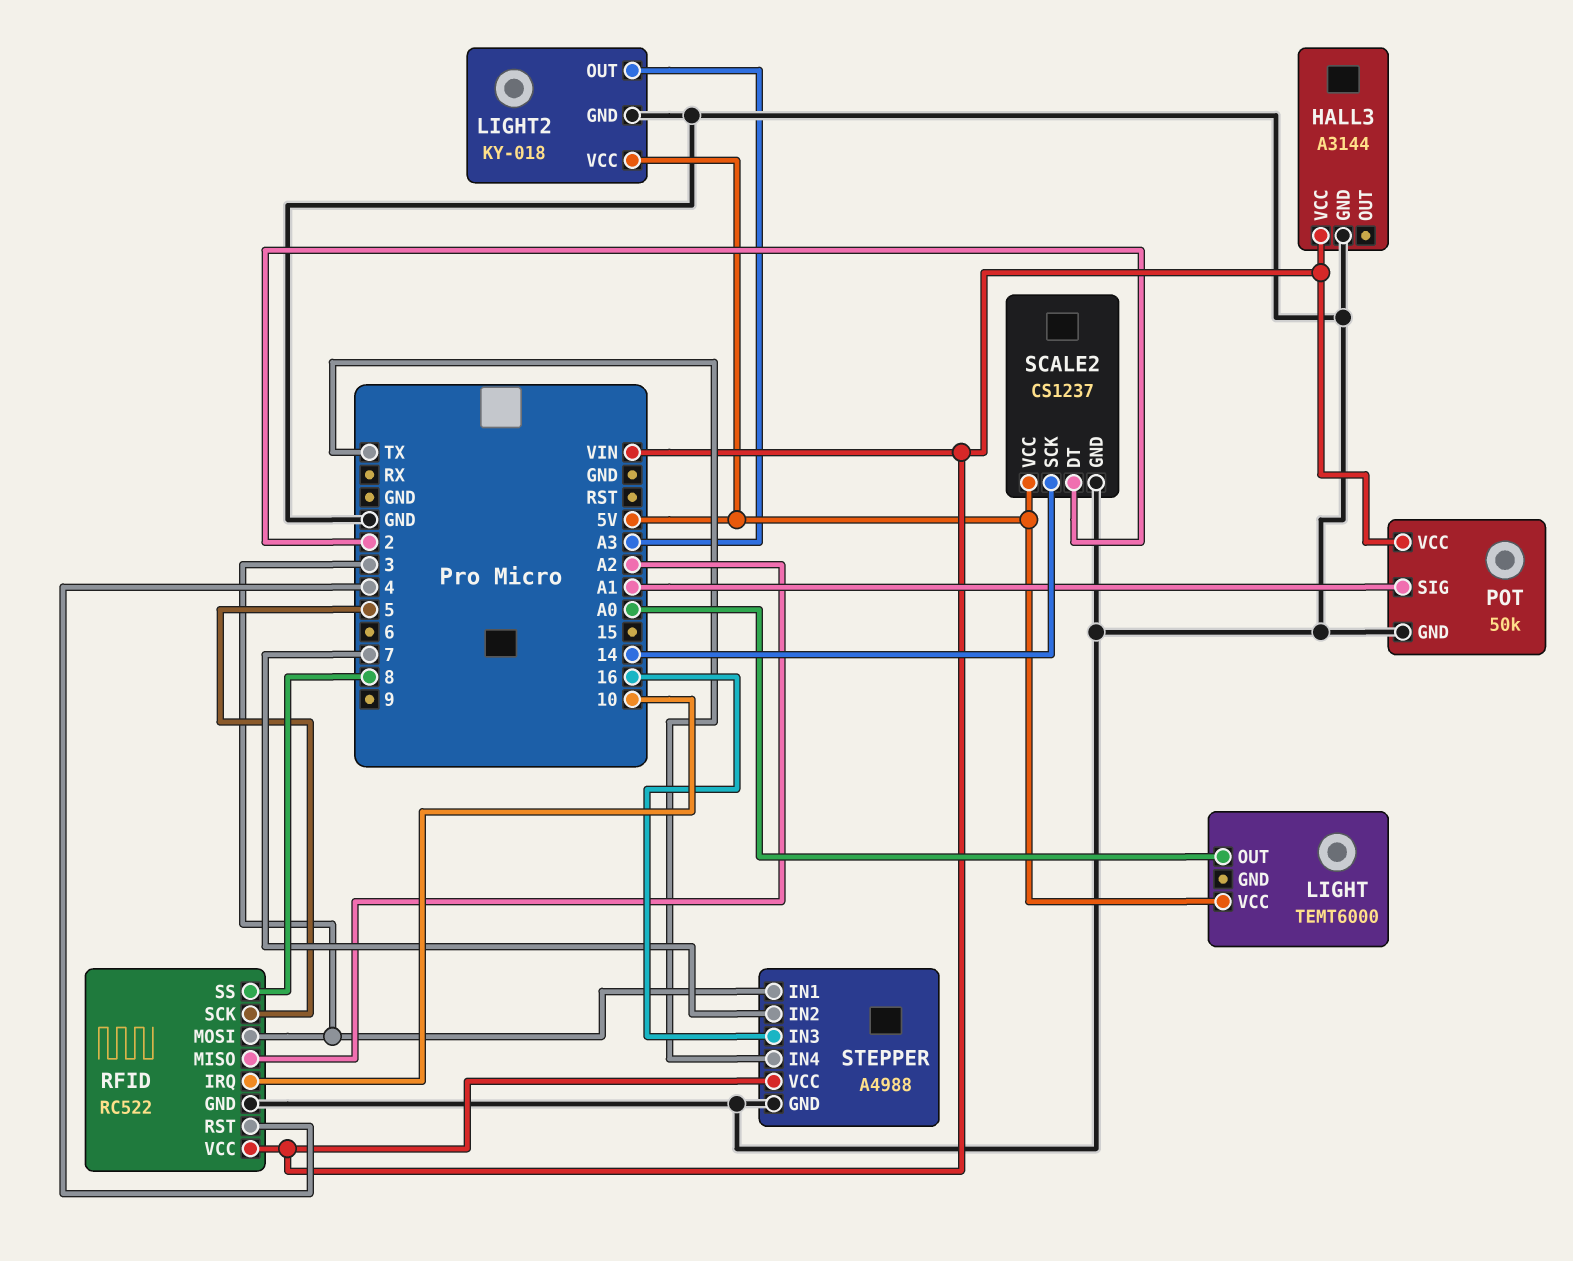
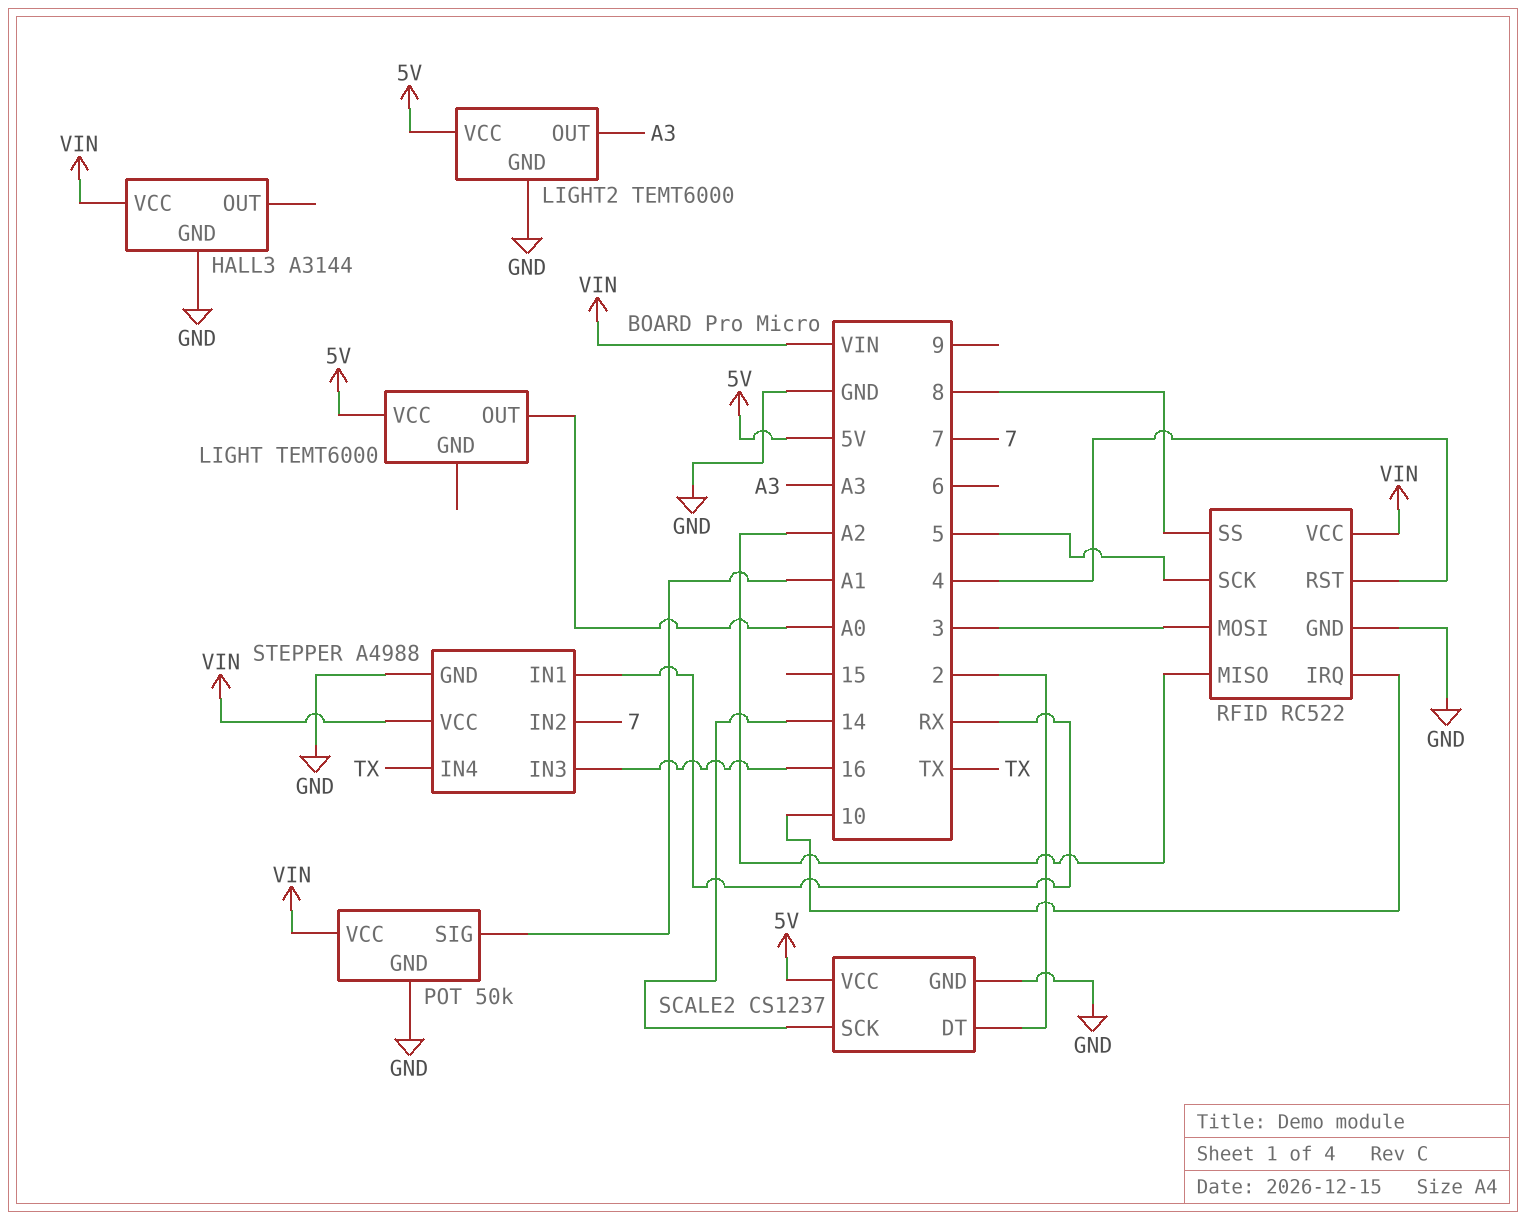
LIGHT2: KY-018 -> TEMT6000
STEPPER pin IN1: 3 -> RX

